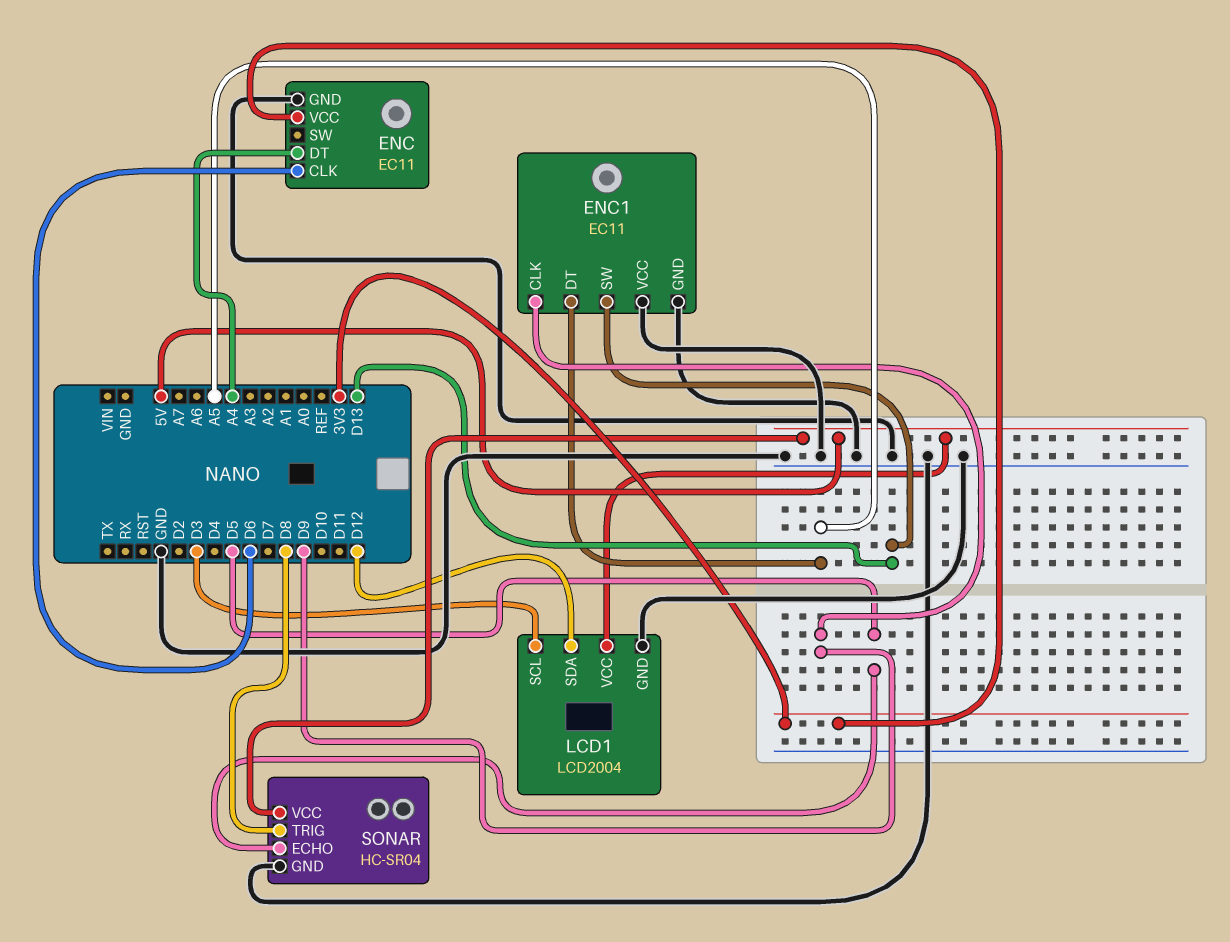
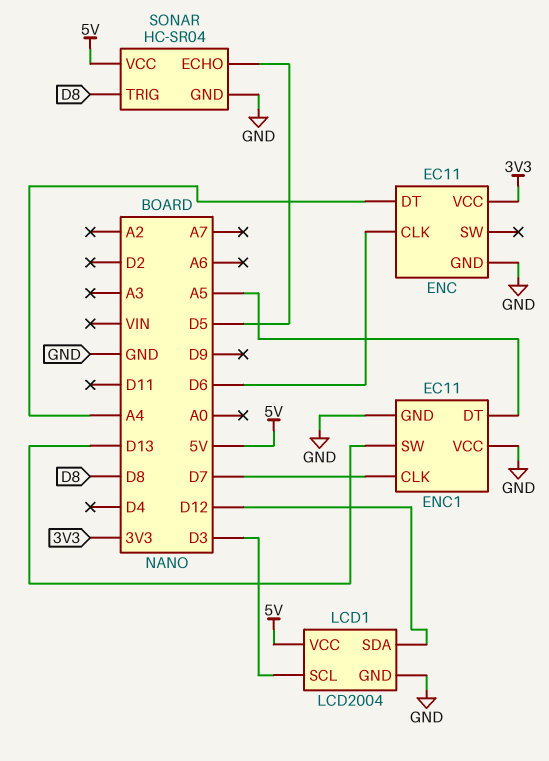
ENC1 pin CLK: D9 -> D7

